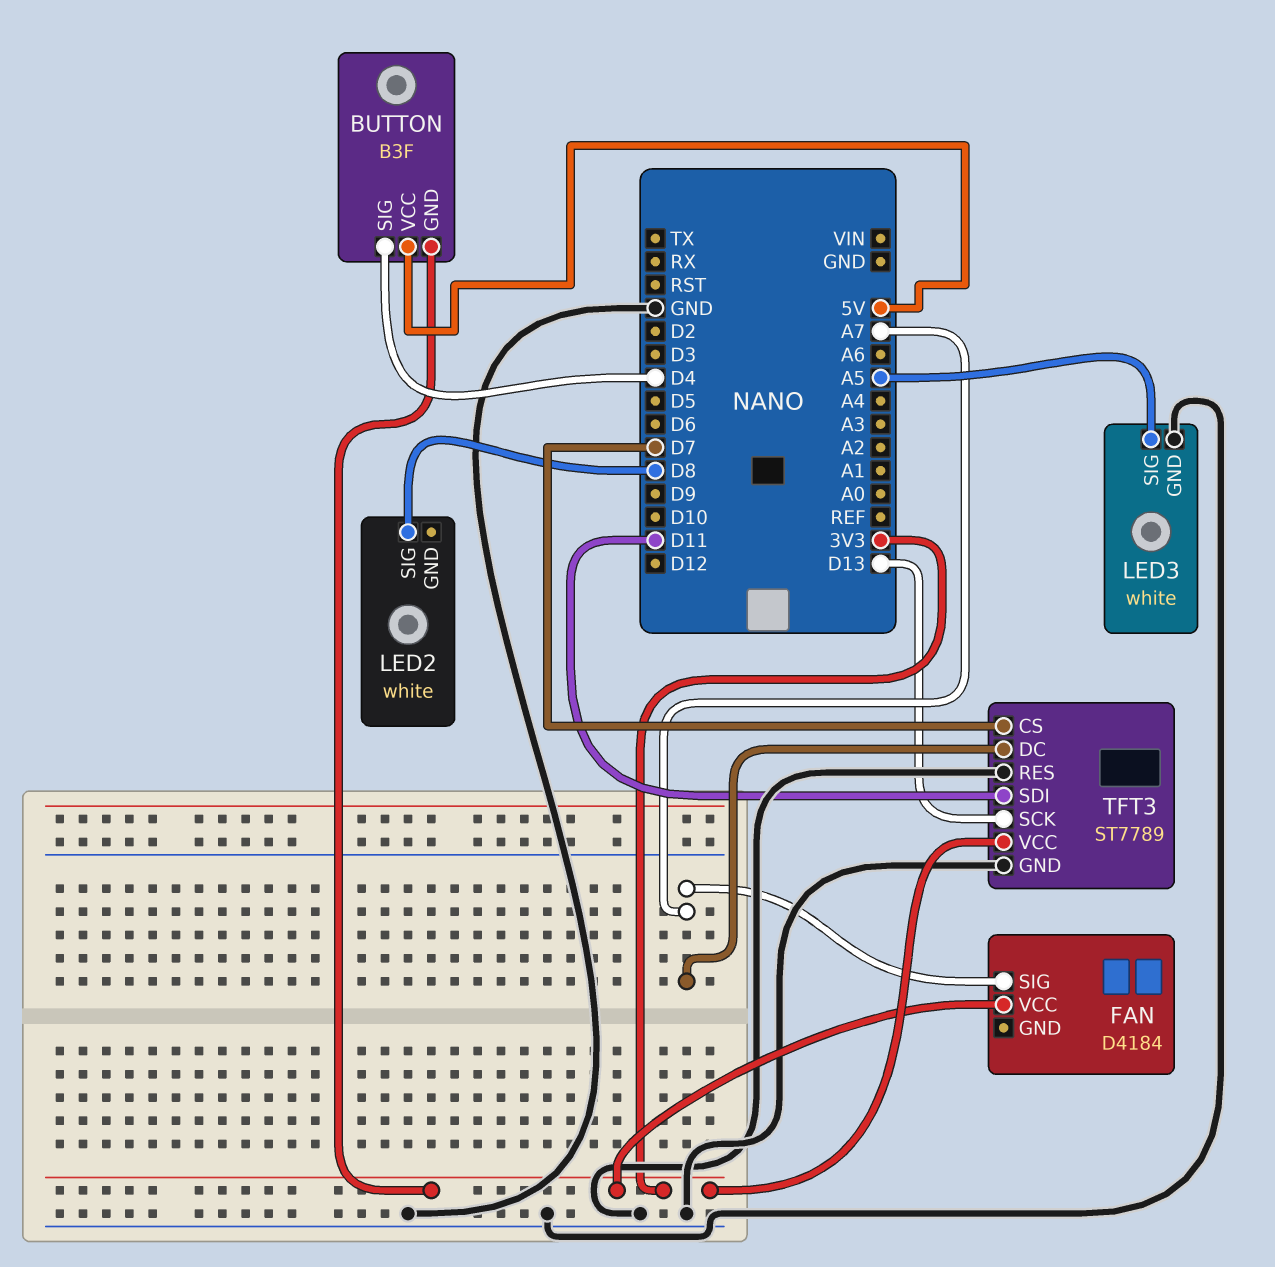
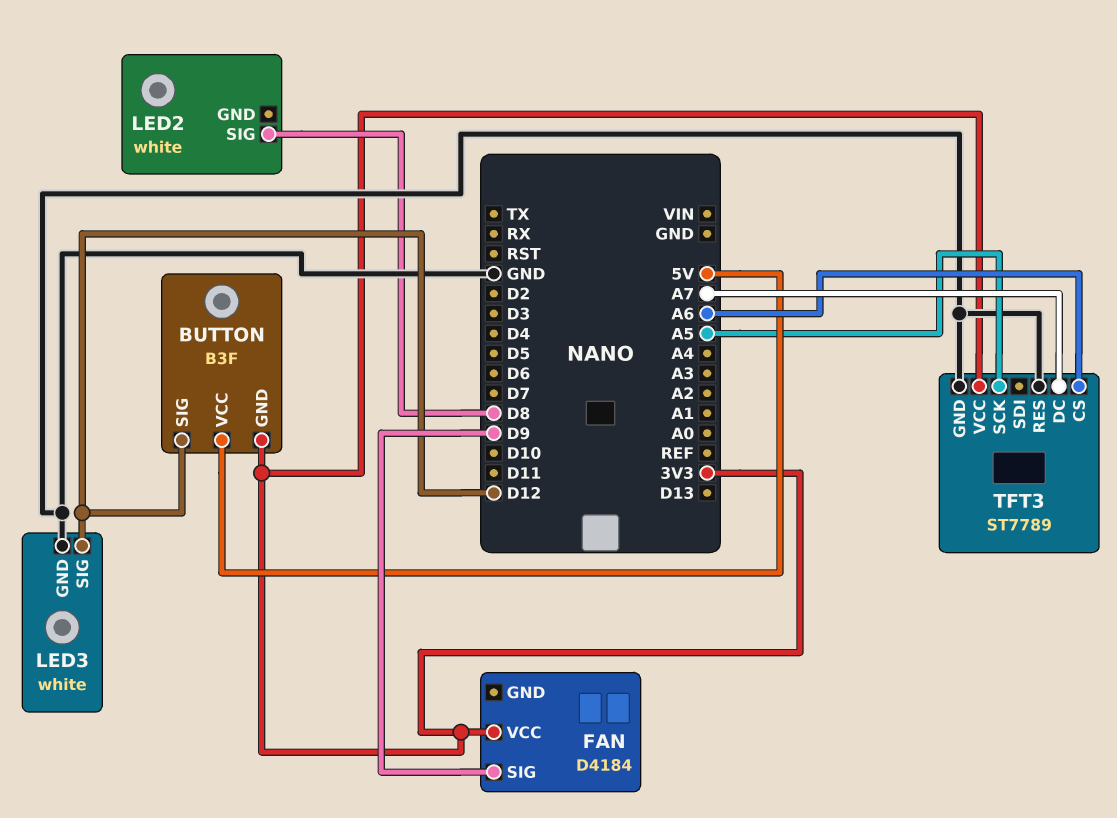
BUTTON pin SIG: D4 -> D12
FAN pin SIG: A7 -> D9
LED3 pin SIG: A5 -> D12
TFT3 pin CS: D7 -> A6
TFT3 pin SCK: D13 -> A5
TFT3 pin SDI: D11 -> none

